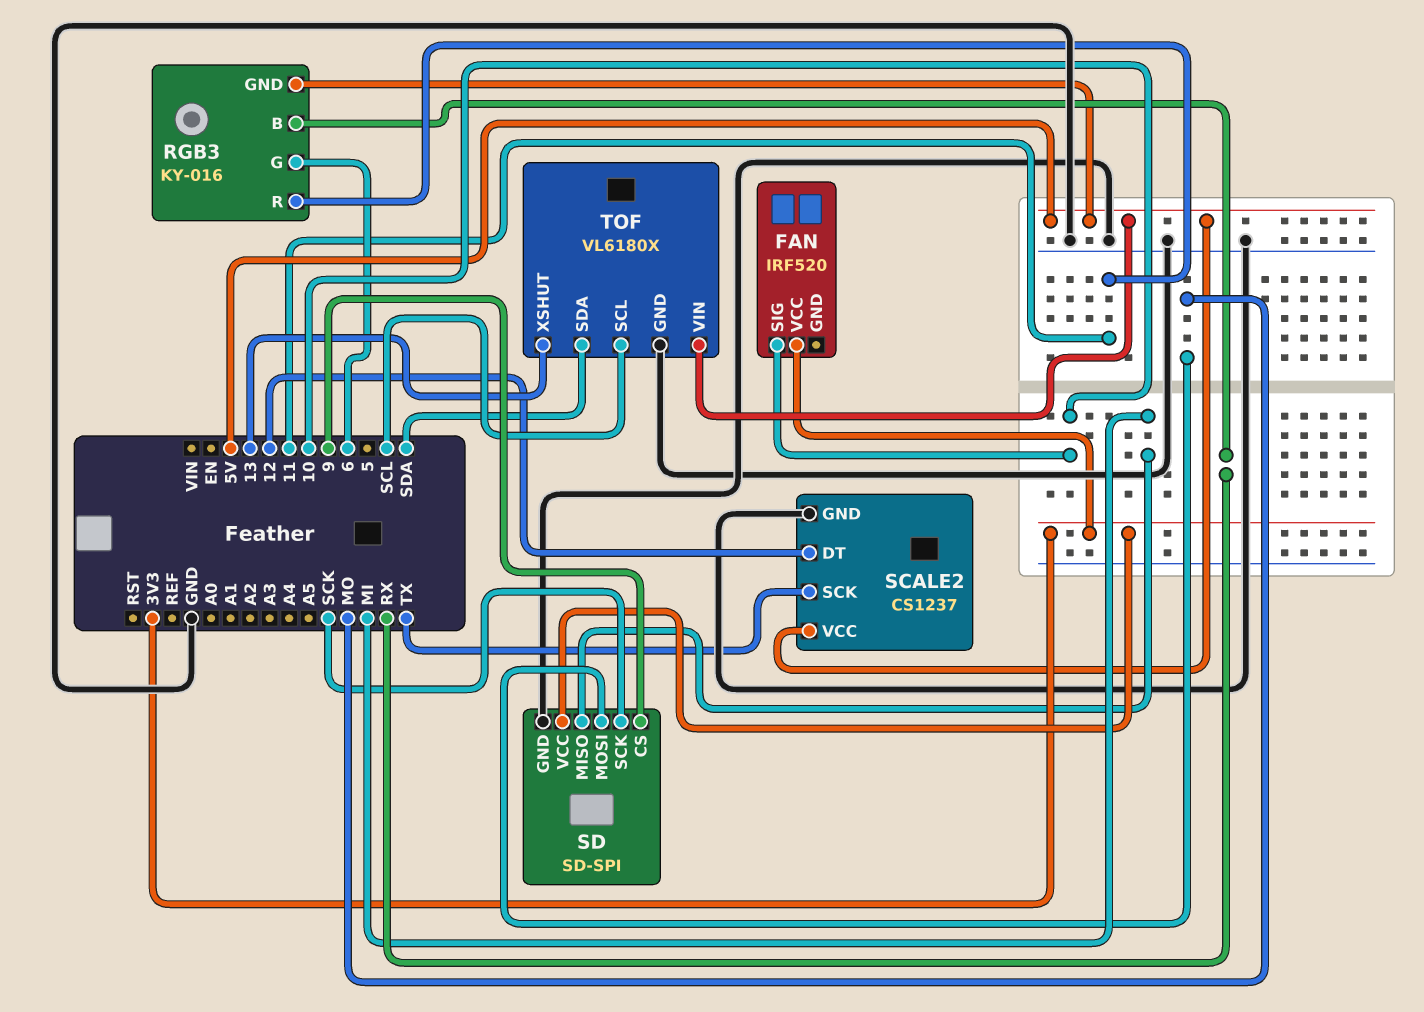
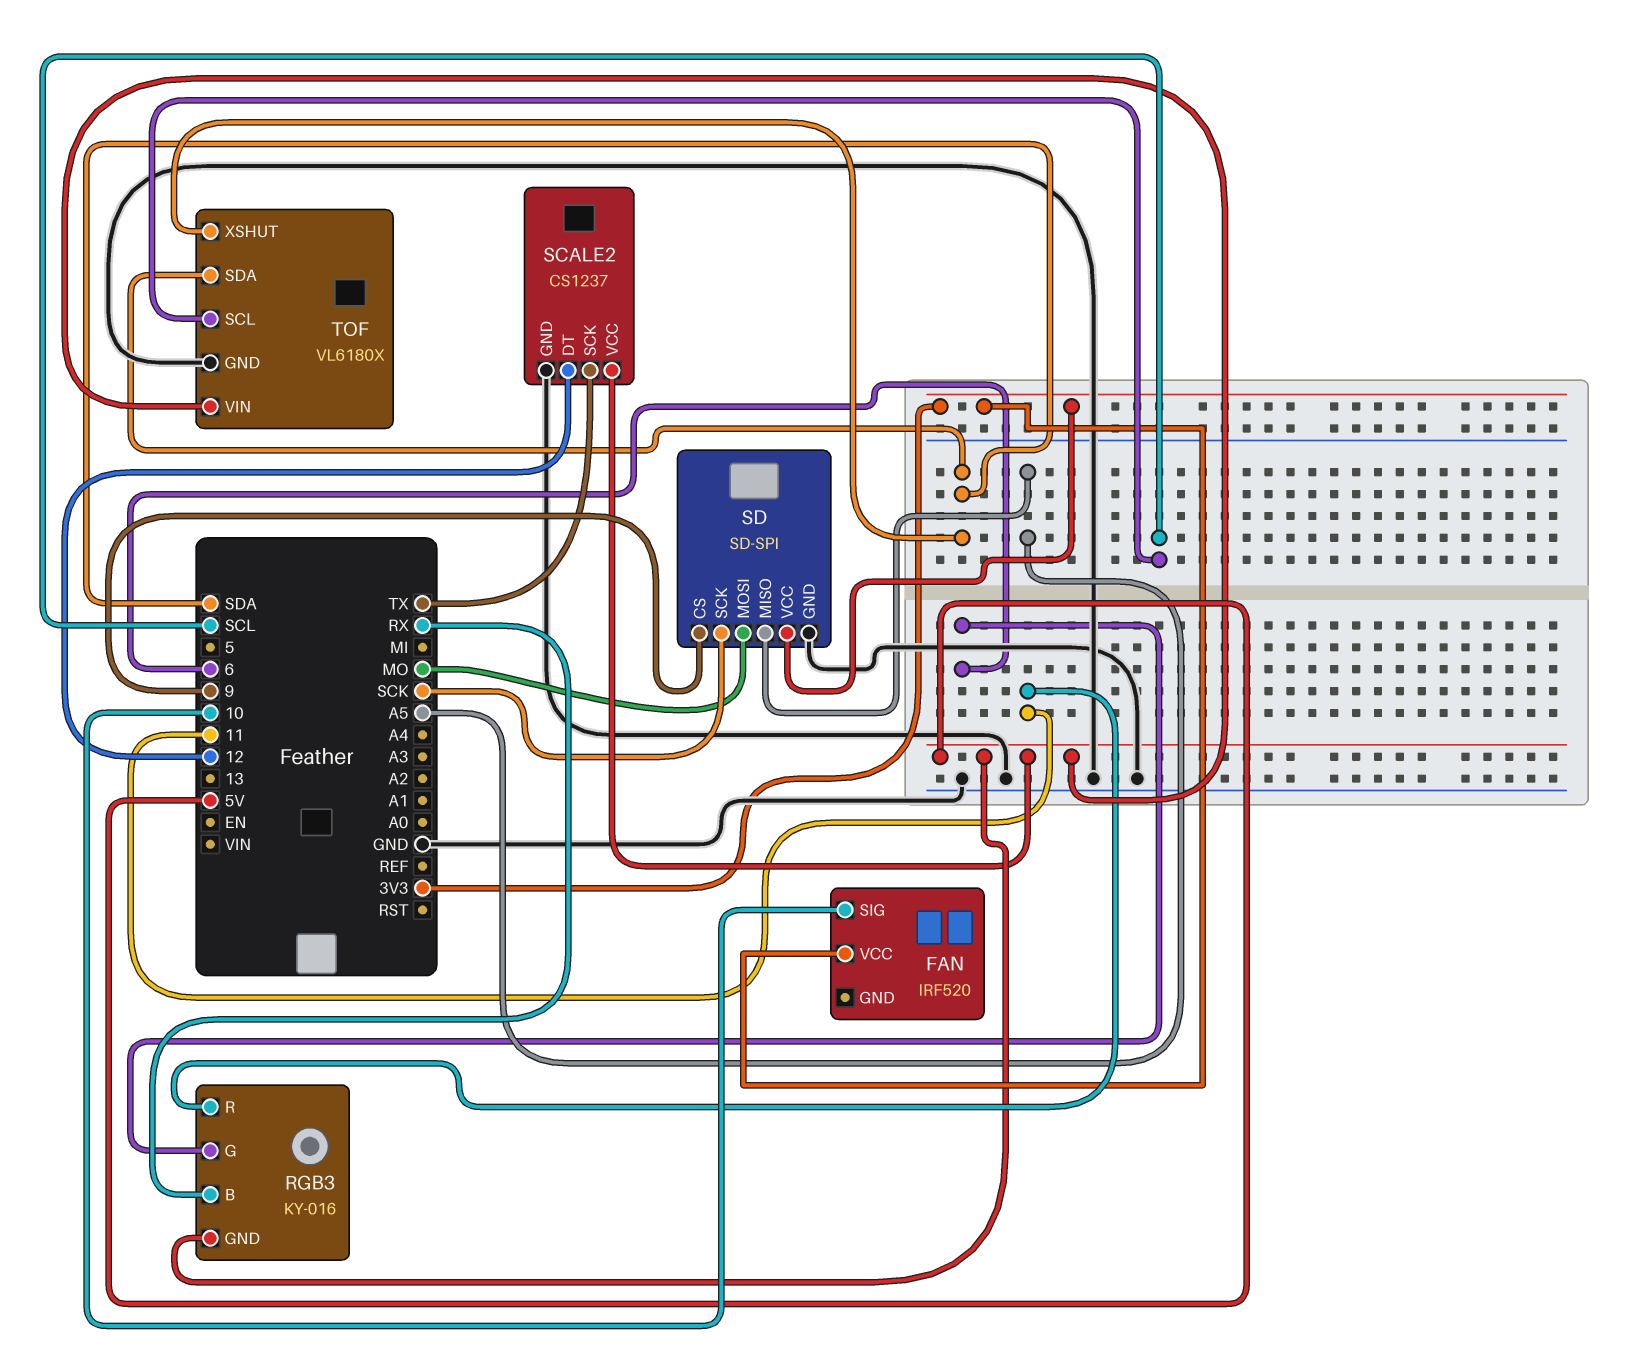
SD pin MISO: MI -> A5
TOF pin XSHUT: 13 -> SDA

